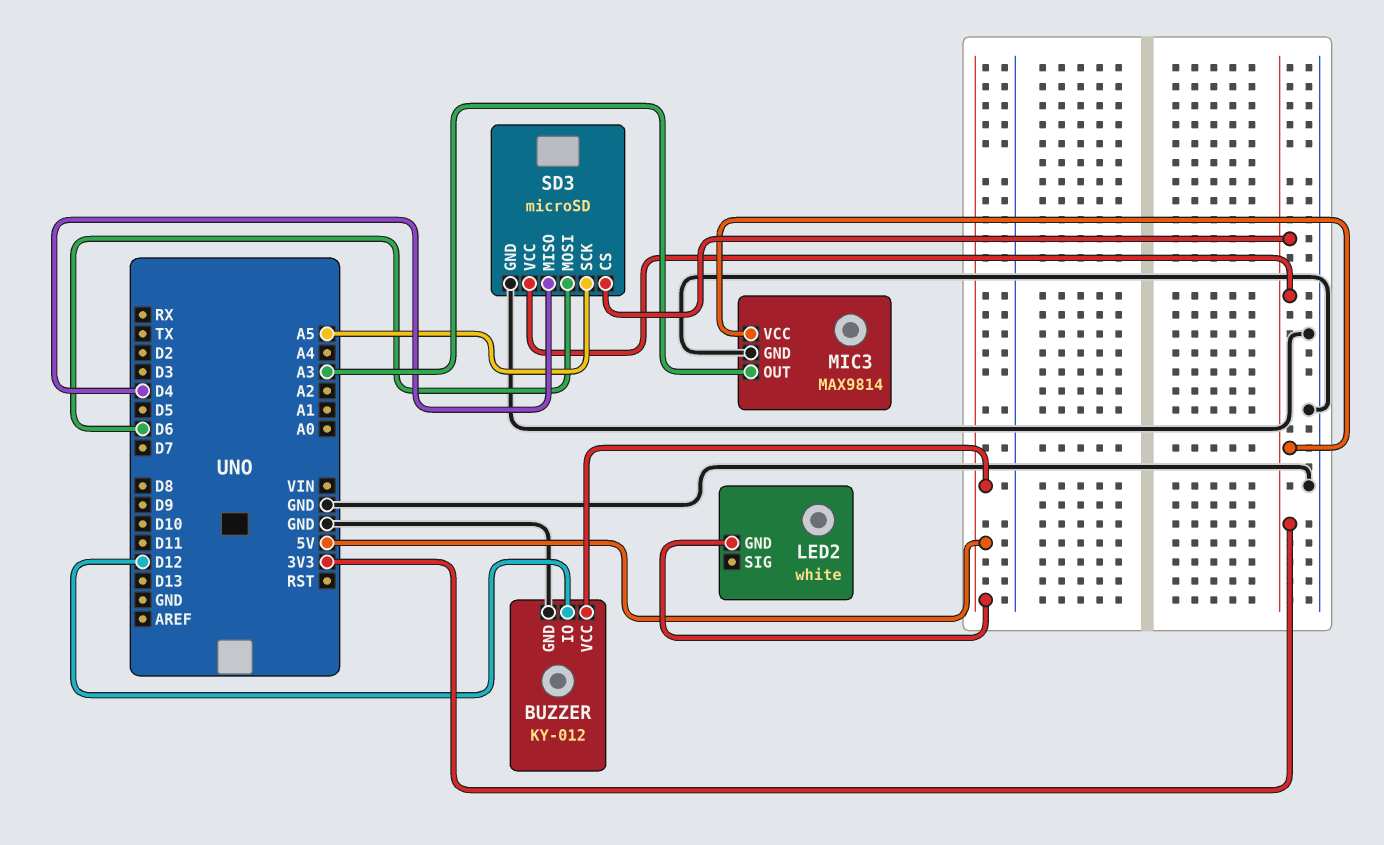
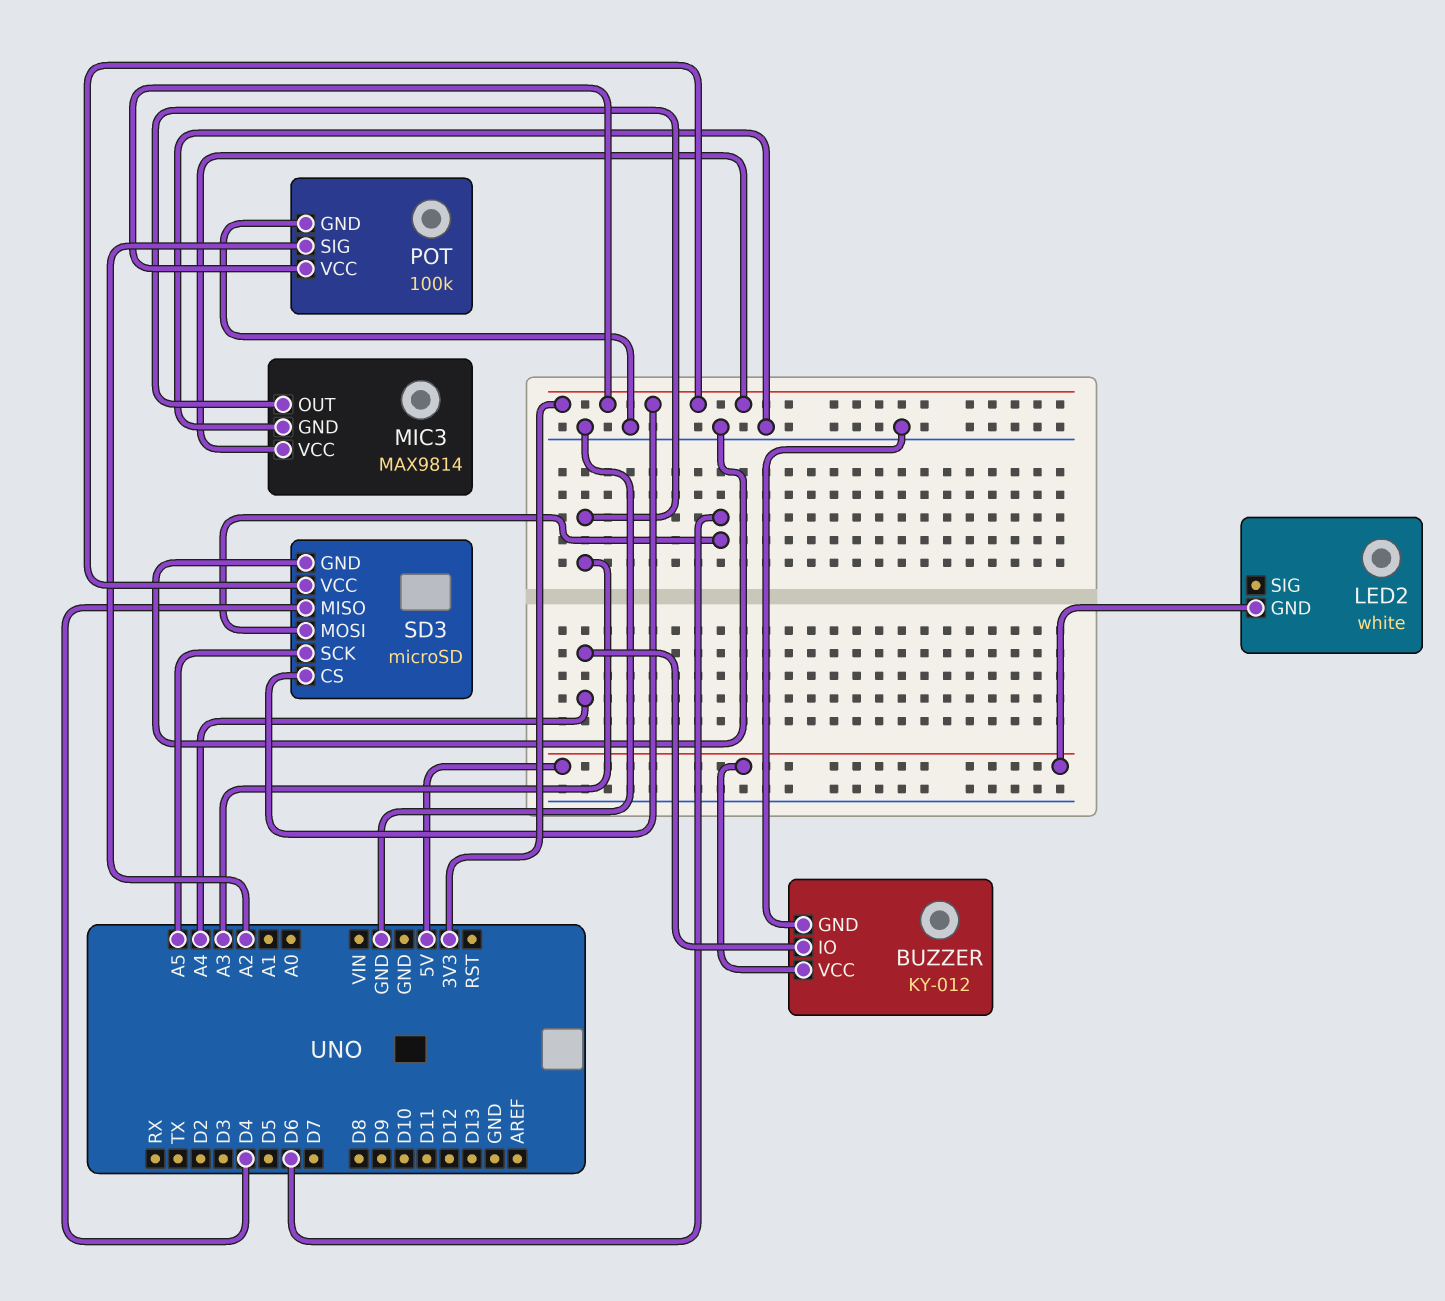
BUZZER pin IO: D12 -> A4
POT: none -> 100k
POT pin GND: none -> GND
POT pin SIG: none -> A2
POT pin VCC: none -> 3V3

